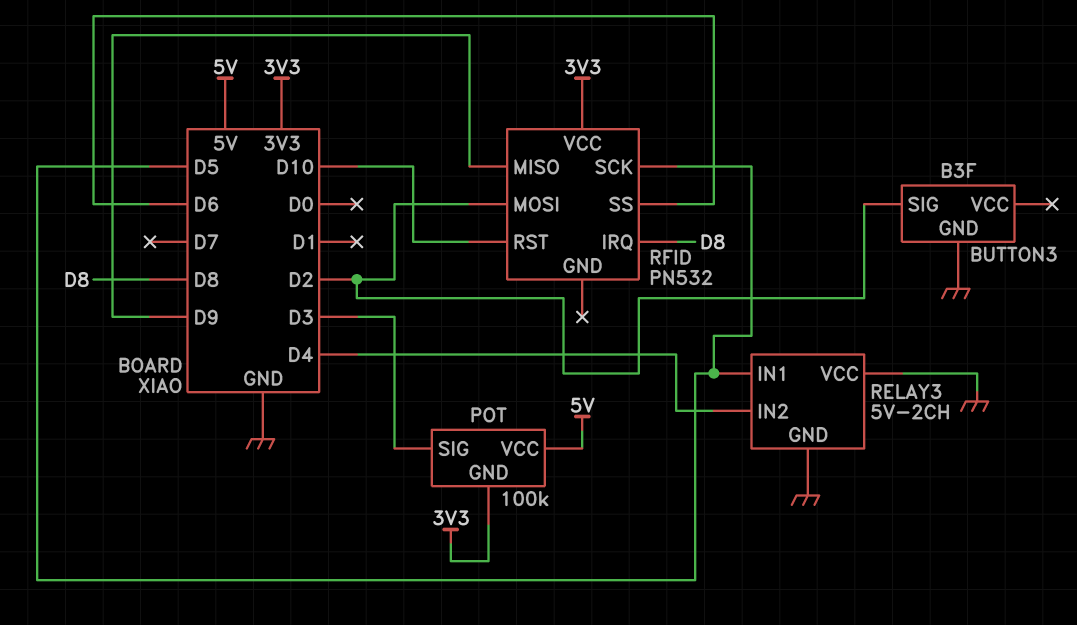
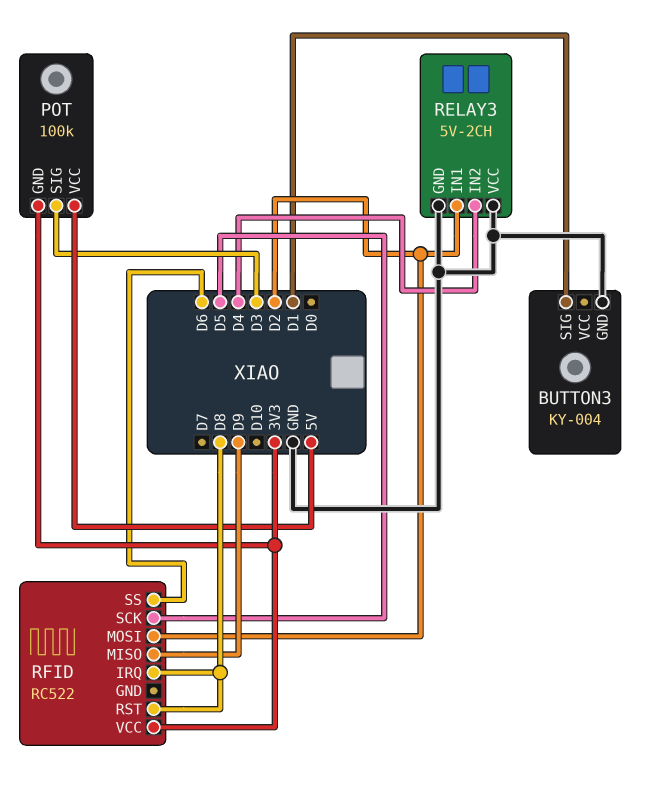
BUTTON3: B3F -> KY-004
BUTTON3 pin SIG: D2 -> D1
RELAY3 pin IN1: D5 -> D2
RFID: PN532 -> RC522
RFID pin RST: D10 -> D8

